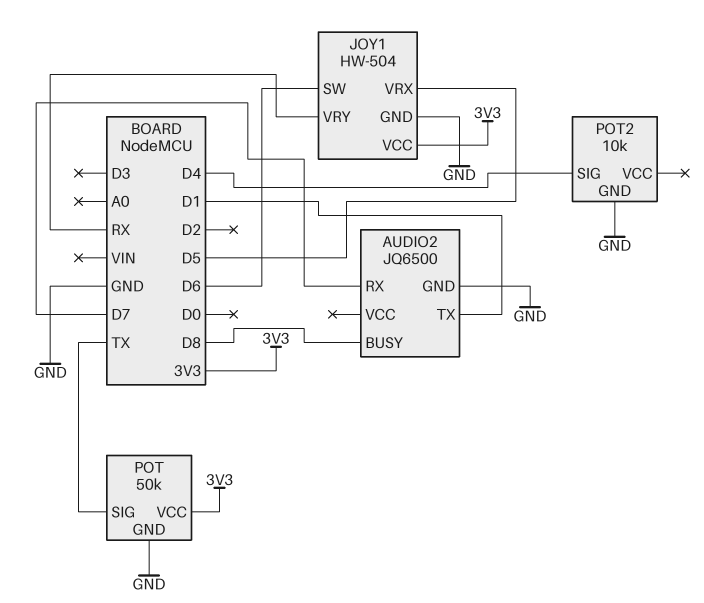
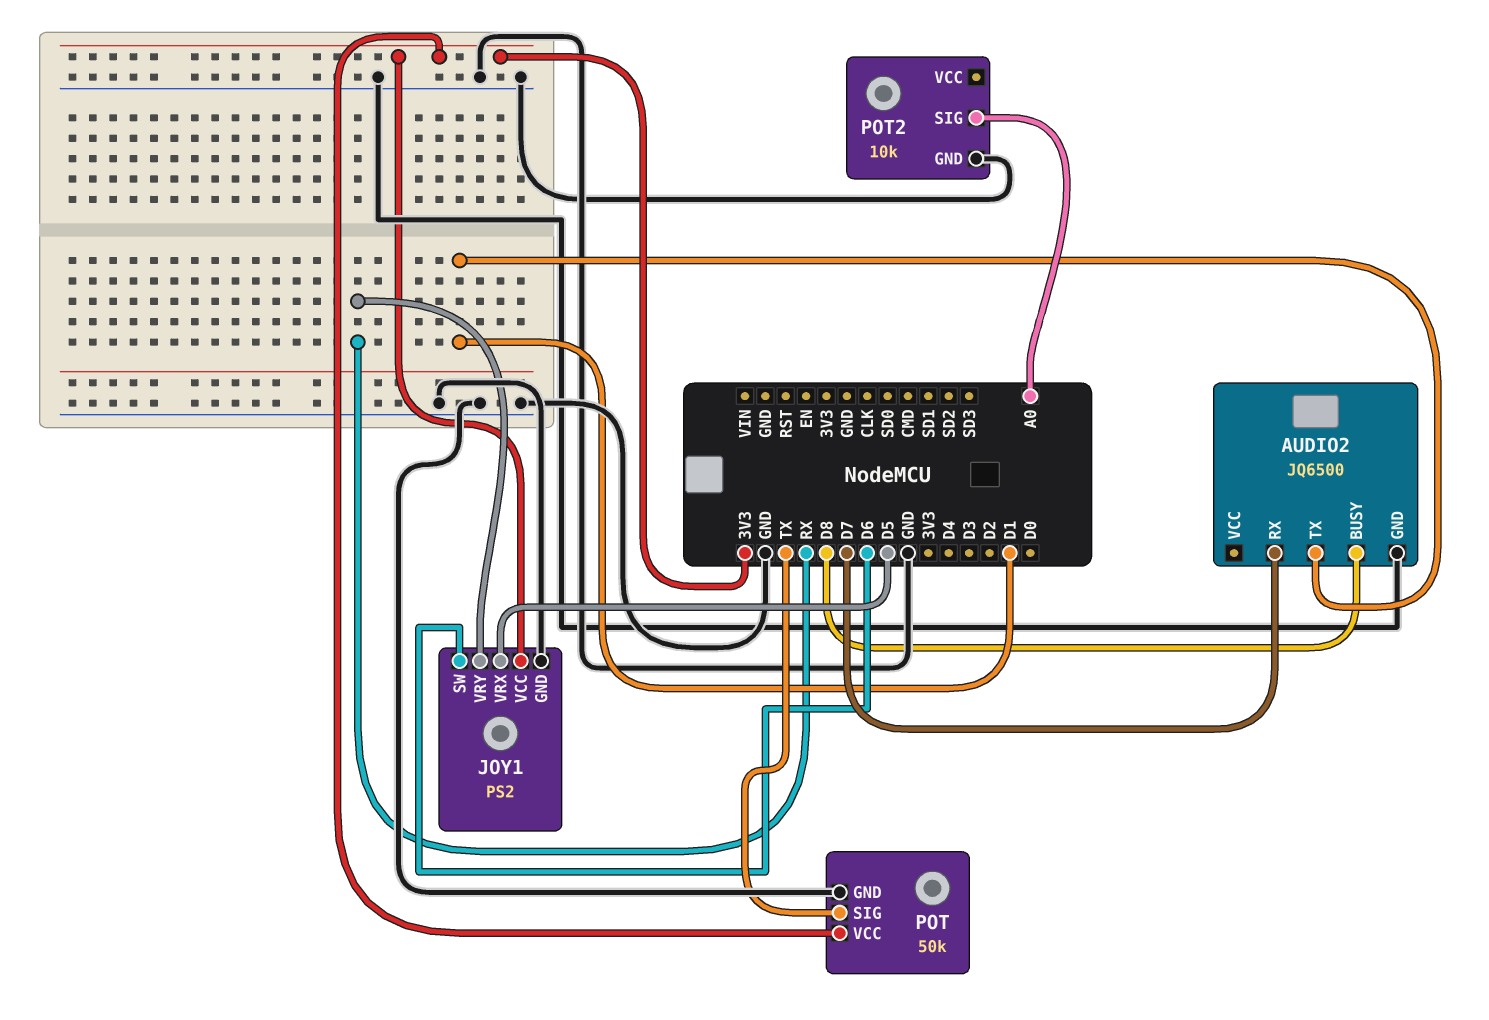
JOY1: HW-504 -> PS2
POT2 pin SIG: D4 -> A0

